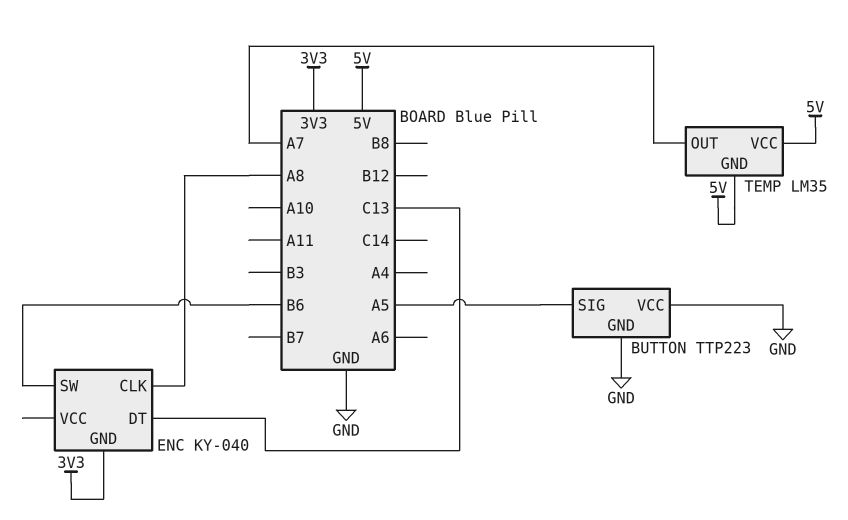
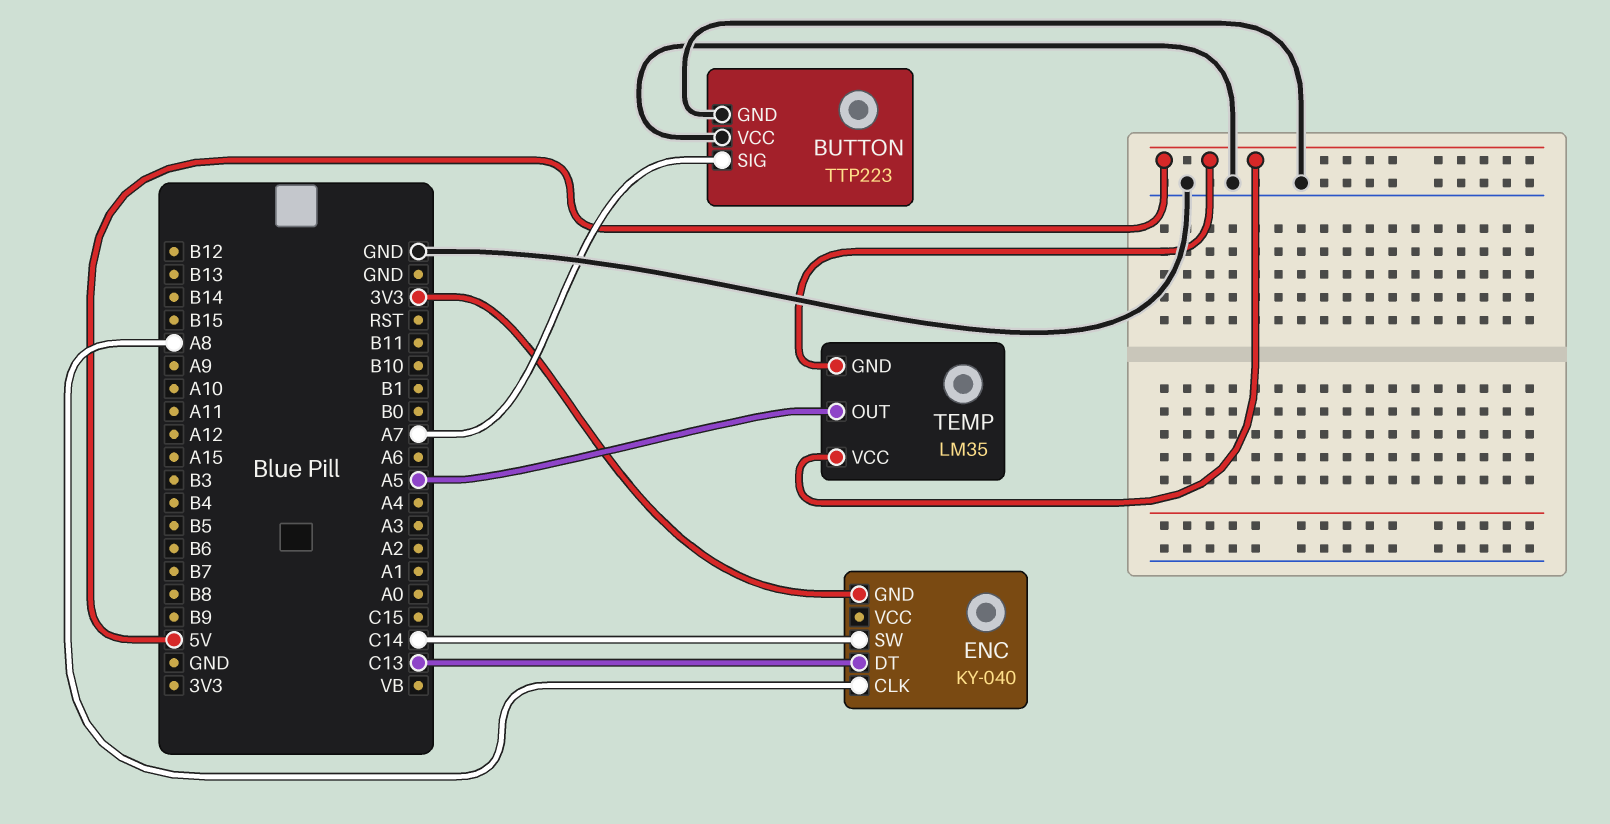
BUTTON pin SIG: A5 -> A7
ENC pin SW: B6 -> C14
TEMP pin OUT: A7 -> A5

